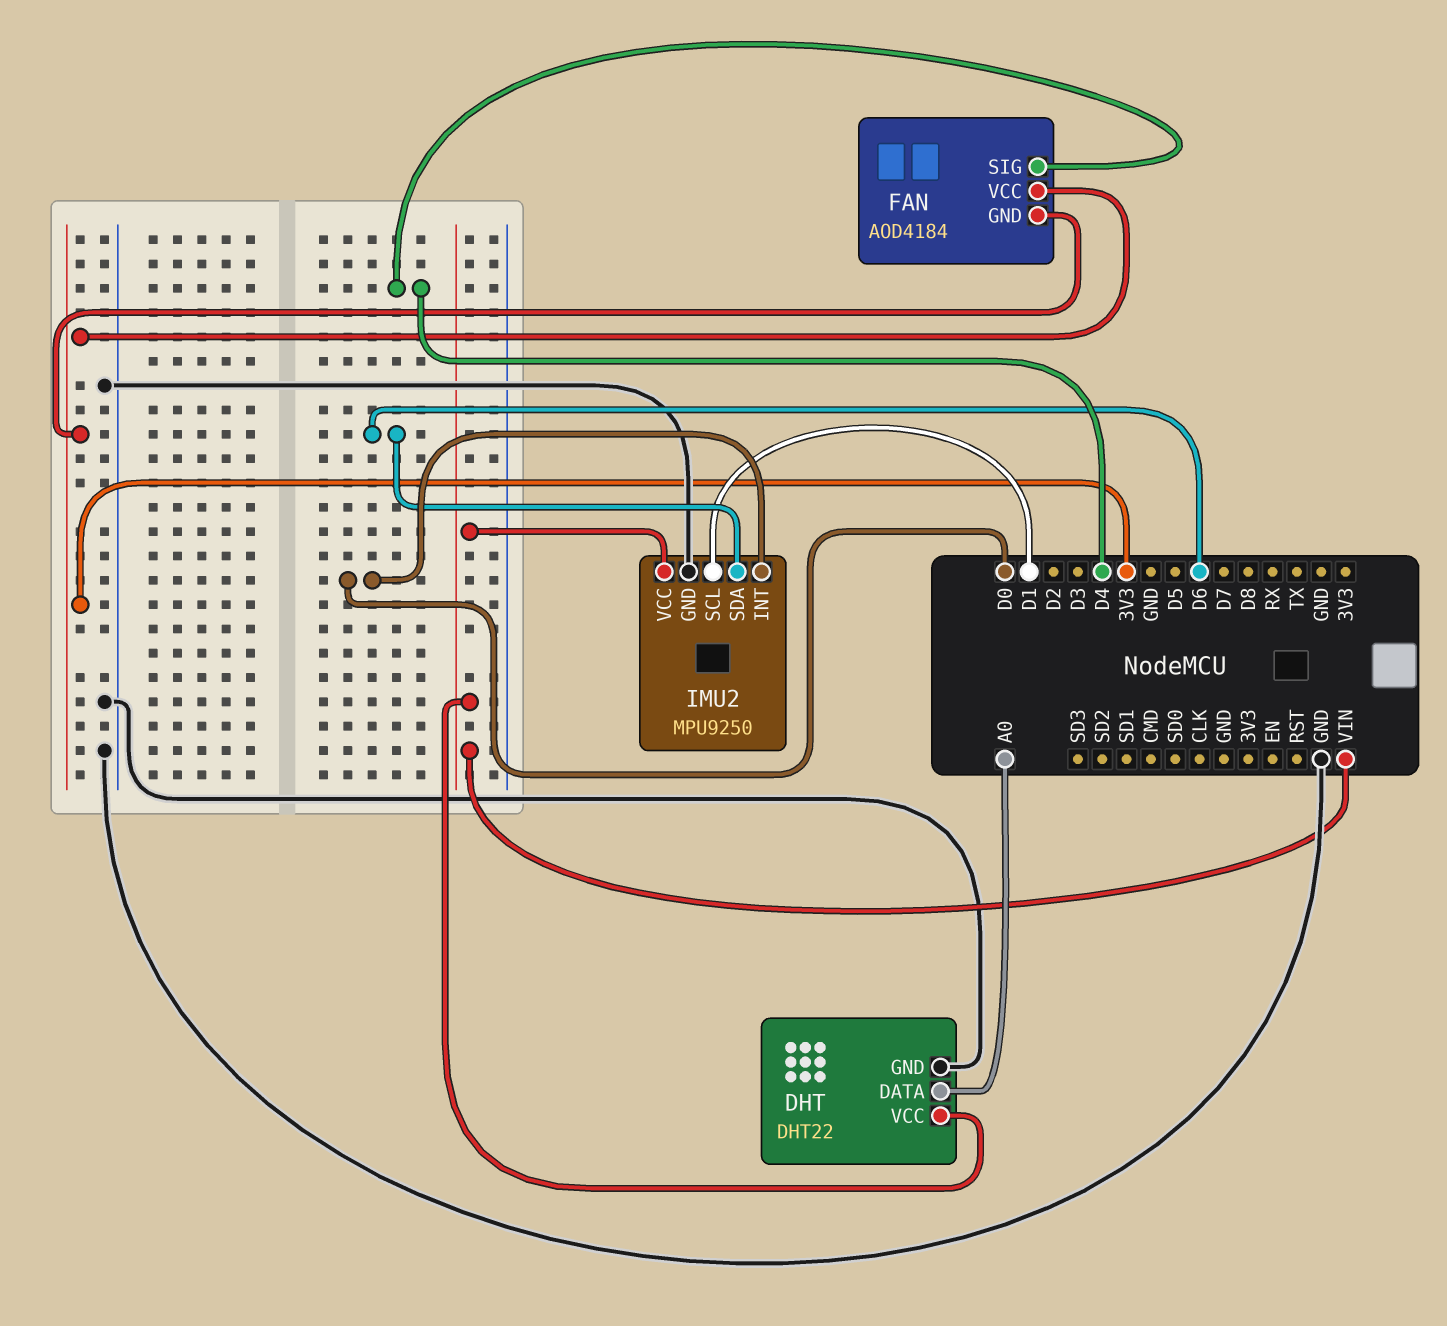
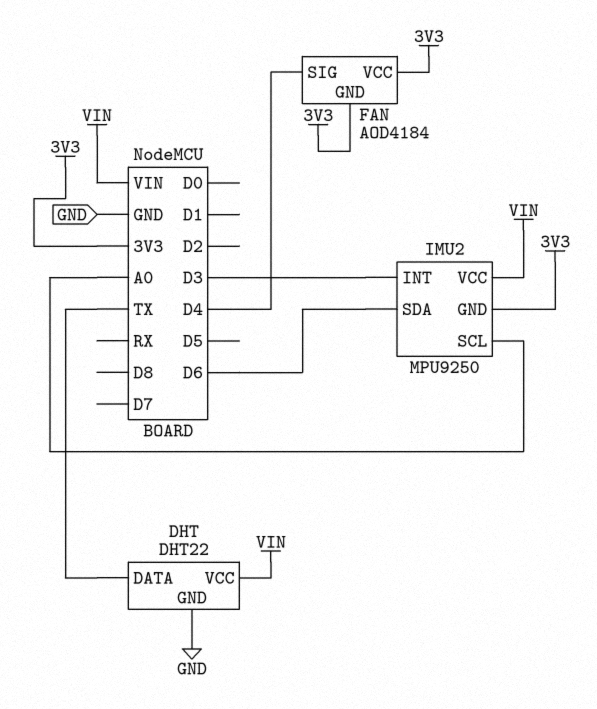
DHT pin DATA: A0 -> TX
IMU2 pin GND: GND -> 3V3
IMU2 pin INT: D0 -> D3
IMU2 pin SCL: D1 -> A0

